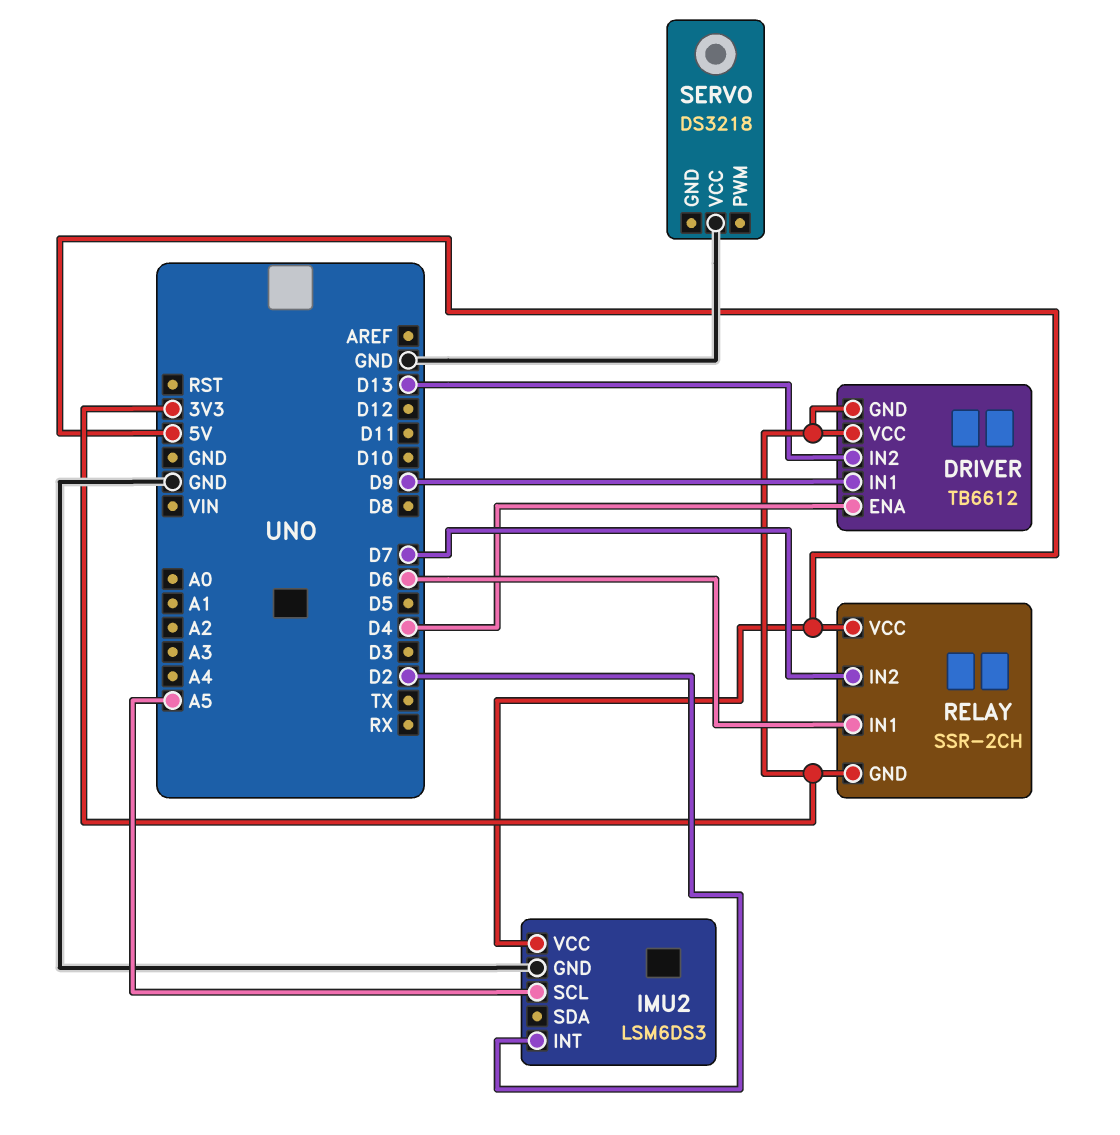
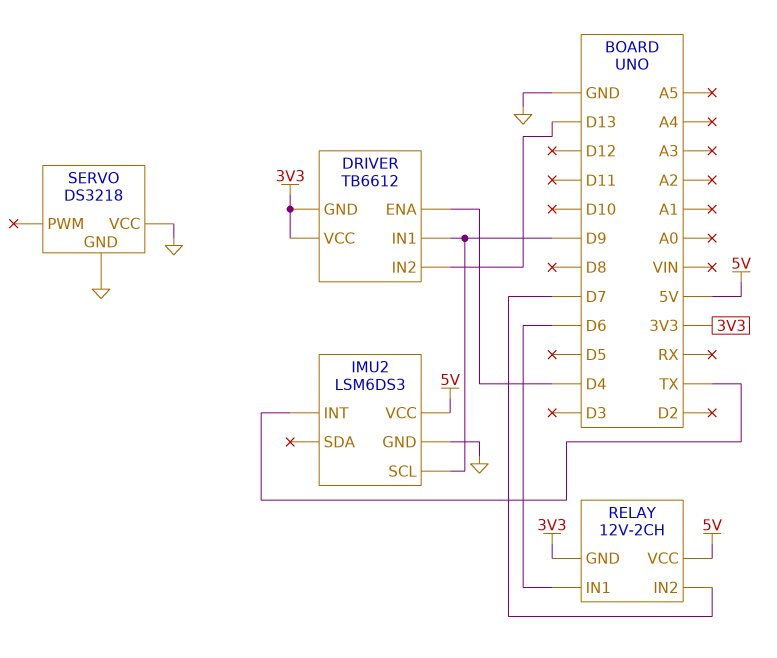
IMU2 pin INT: D2 -> TX
IMU2 pin SCL: A5 -> D9
RELAY: SSR-2CH -> 12V-2CH
SERVO pin GND: none -> GND

